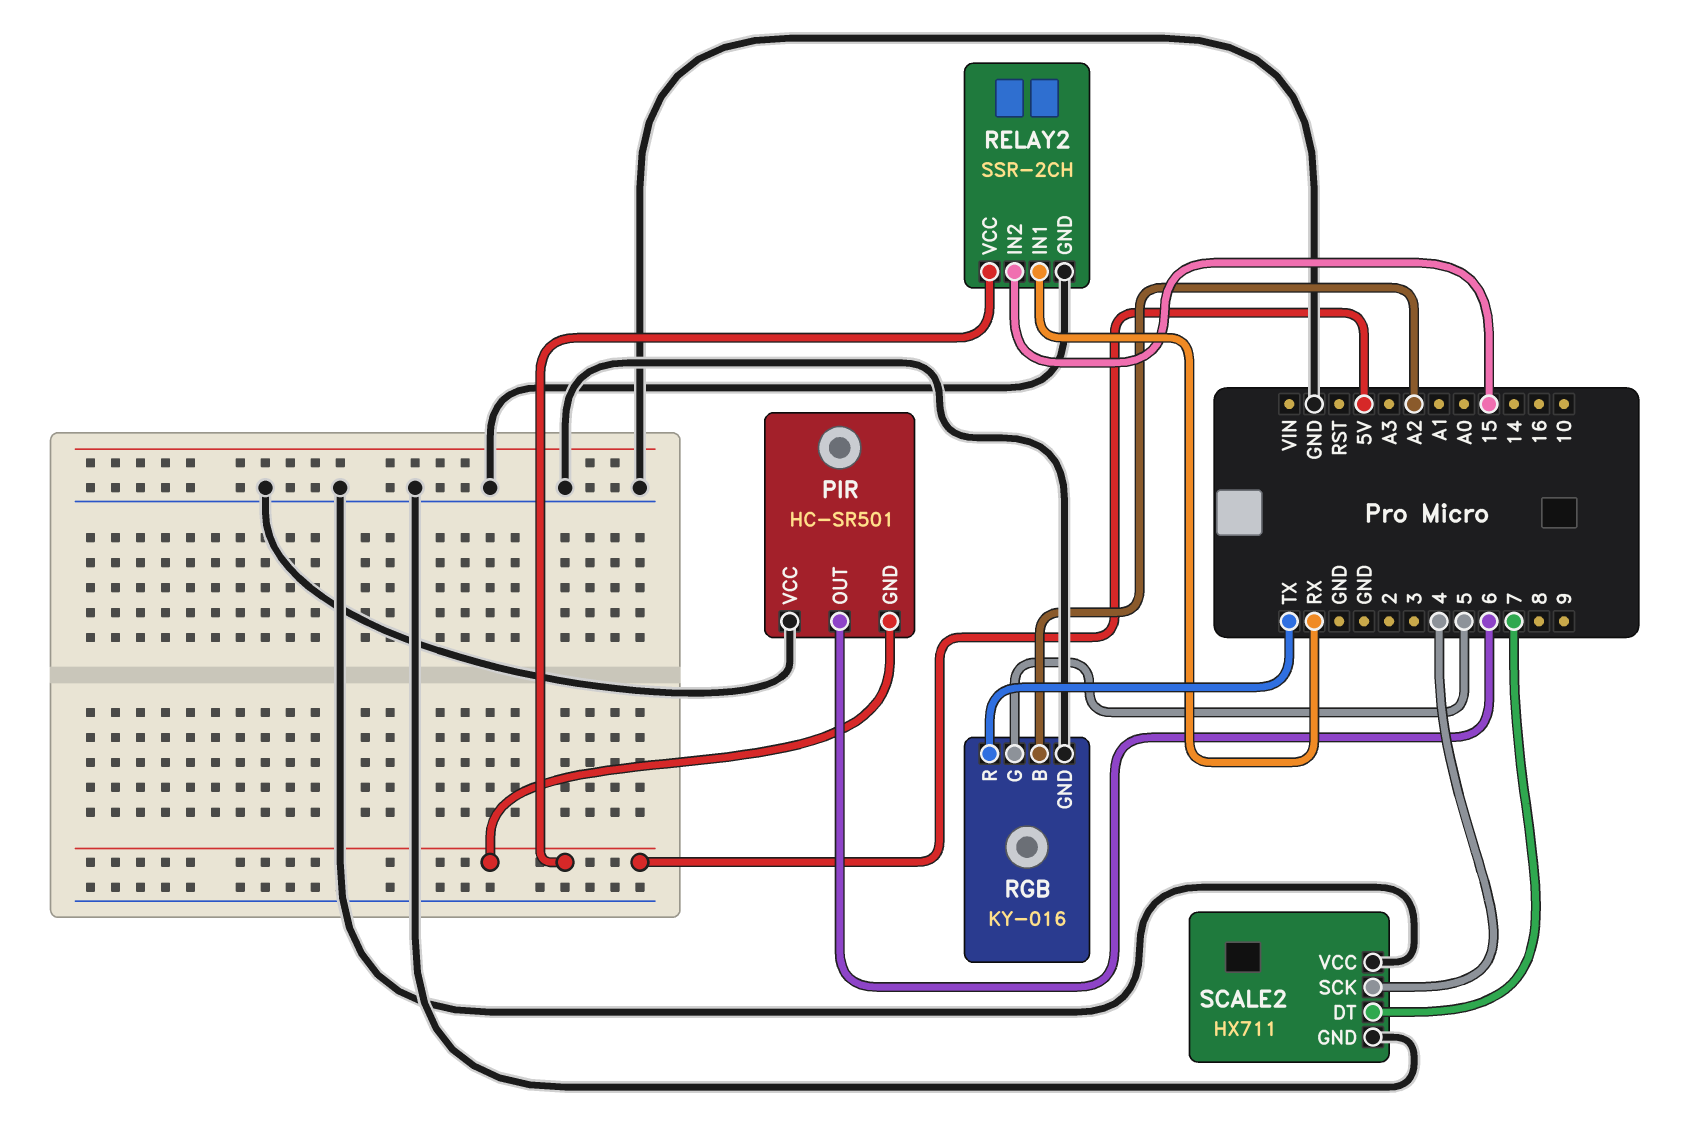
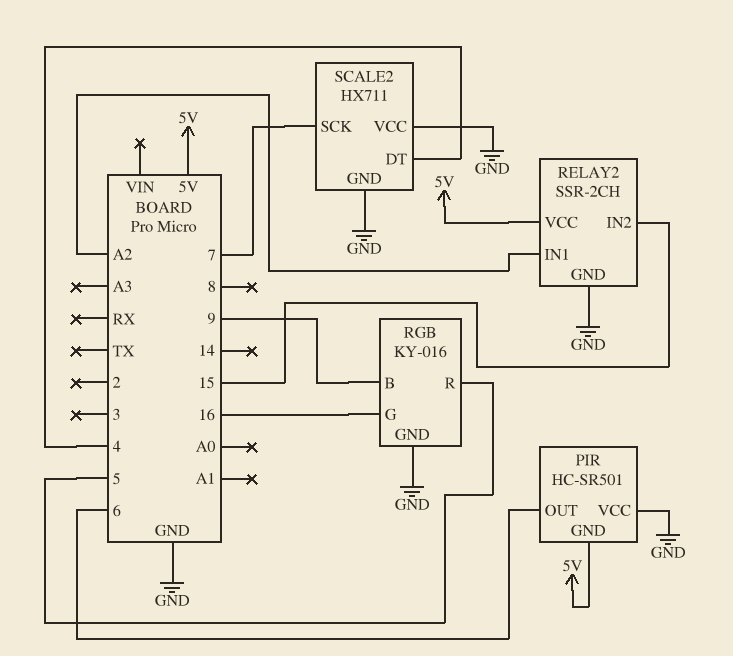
RELAY2 pin IN1: RX -> A2
RGB pin B: A2 -> 9
RGB pin G: 5 -> 16
RGB pin R: TX -> 5
SCALE2 pin DT: 7 -> 4
SCALE2 pin SCK: 4 -> 7

